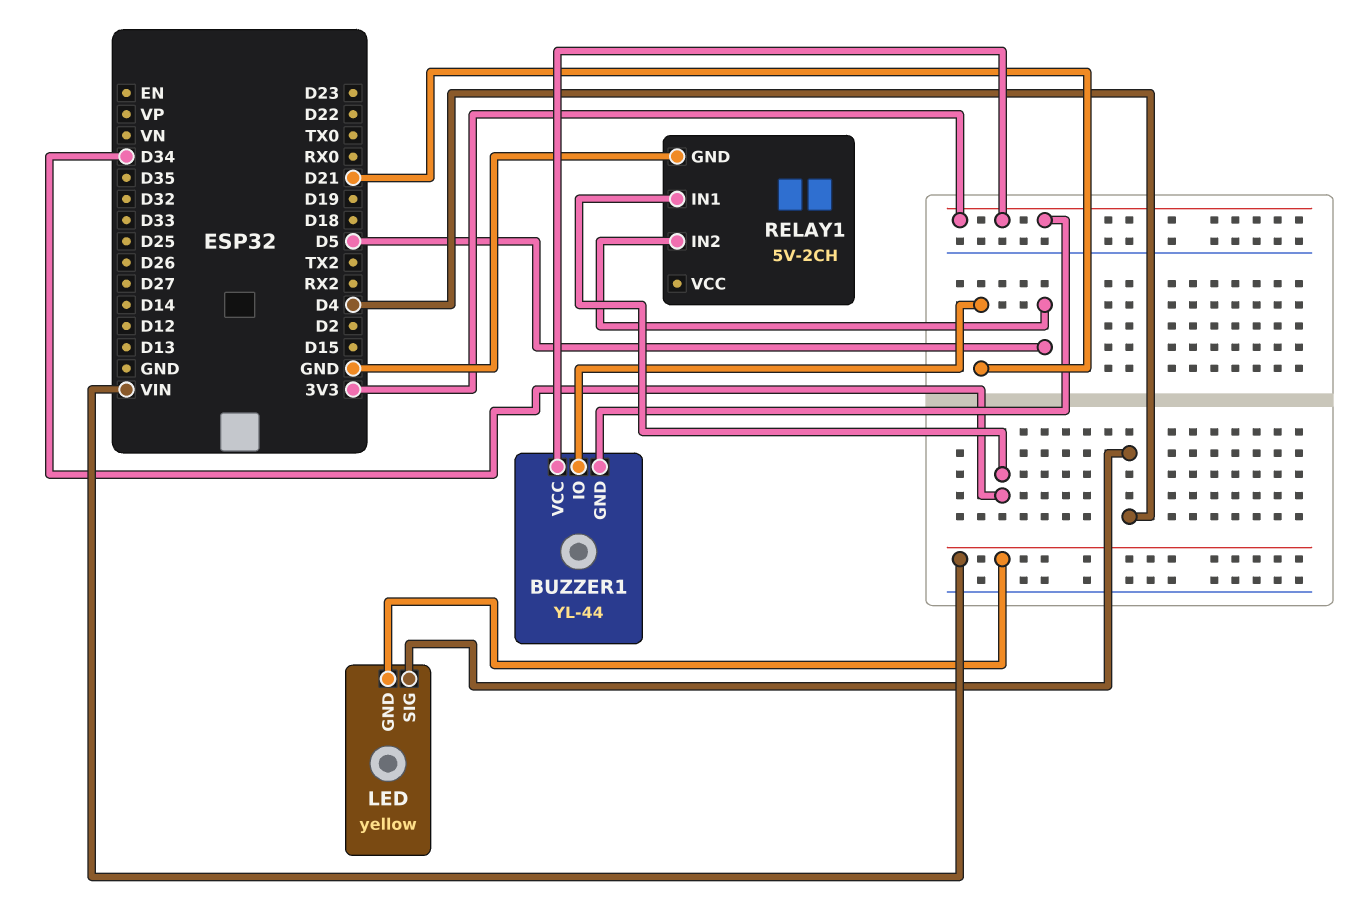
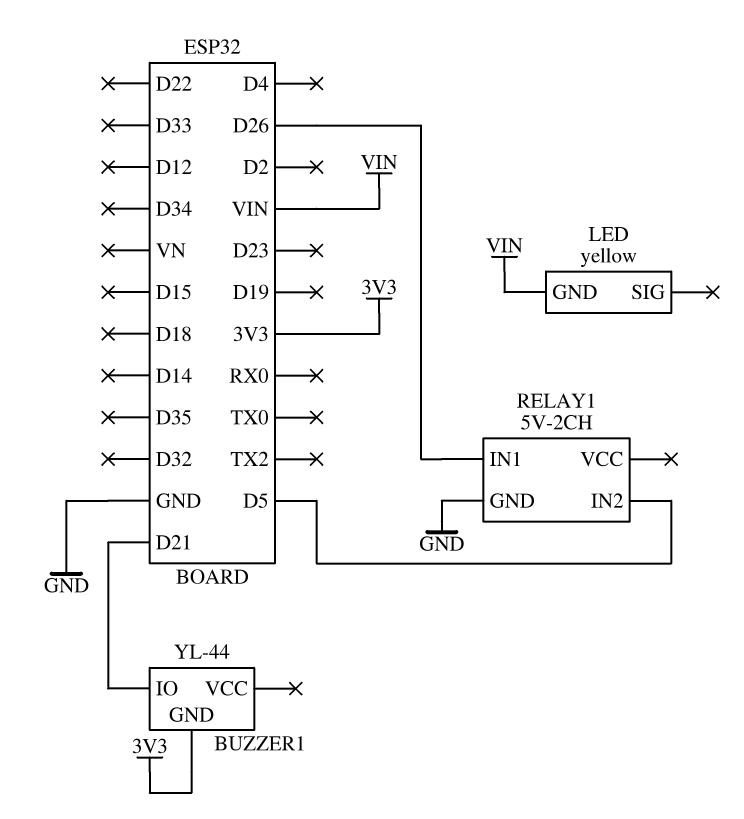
BUZZER1 pin VCC: 3V3 -> none
LED pin SIG: D4 -> none
RELAY1 pin IN1: D34 -> D26

